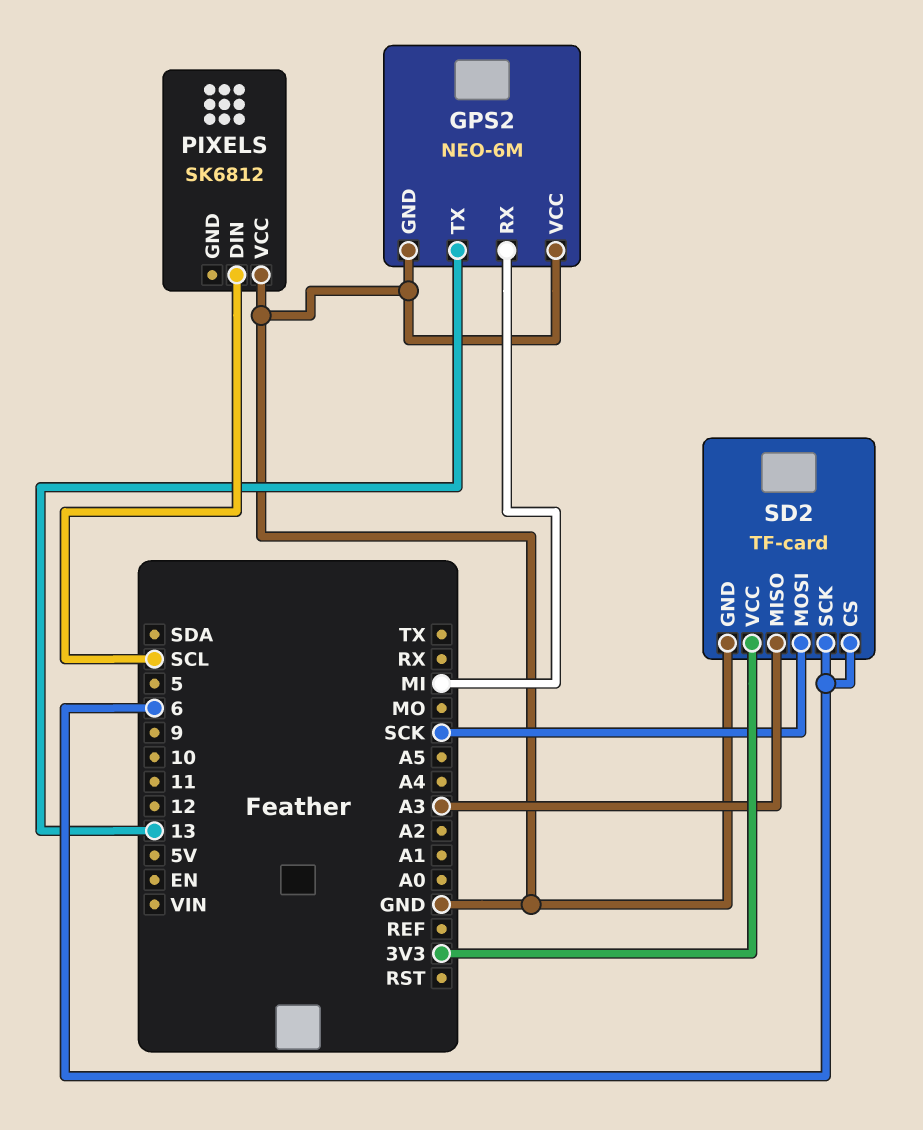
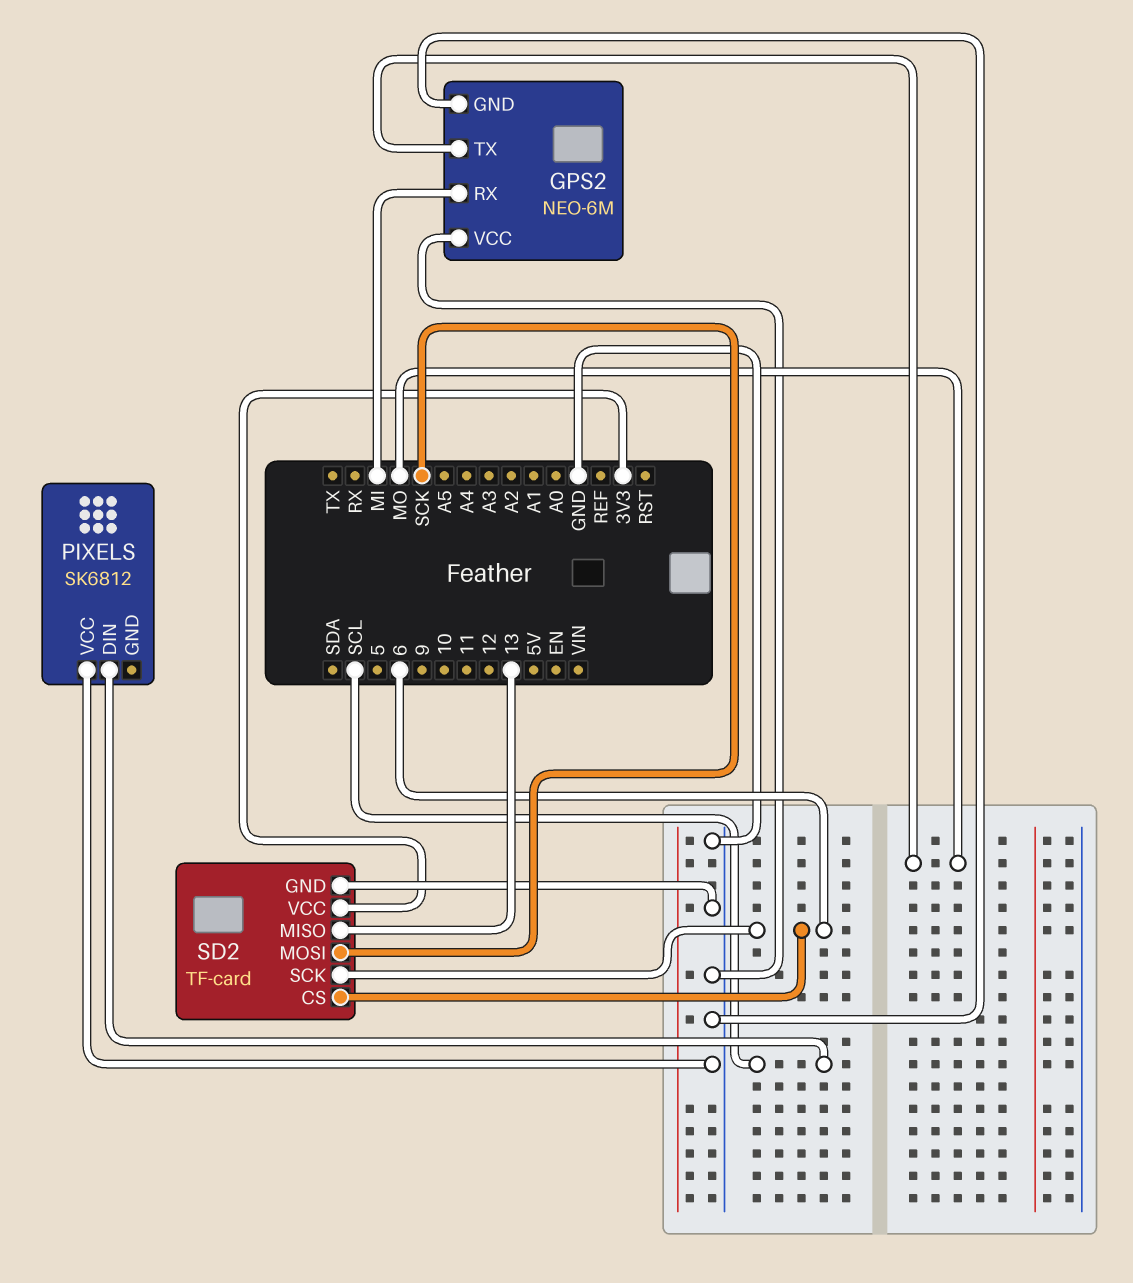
GPS2 pin TX: 13 -> MO
SD2 pin MISO: A3 -> 13

